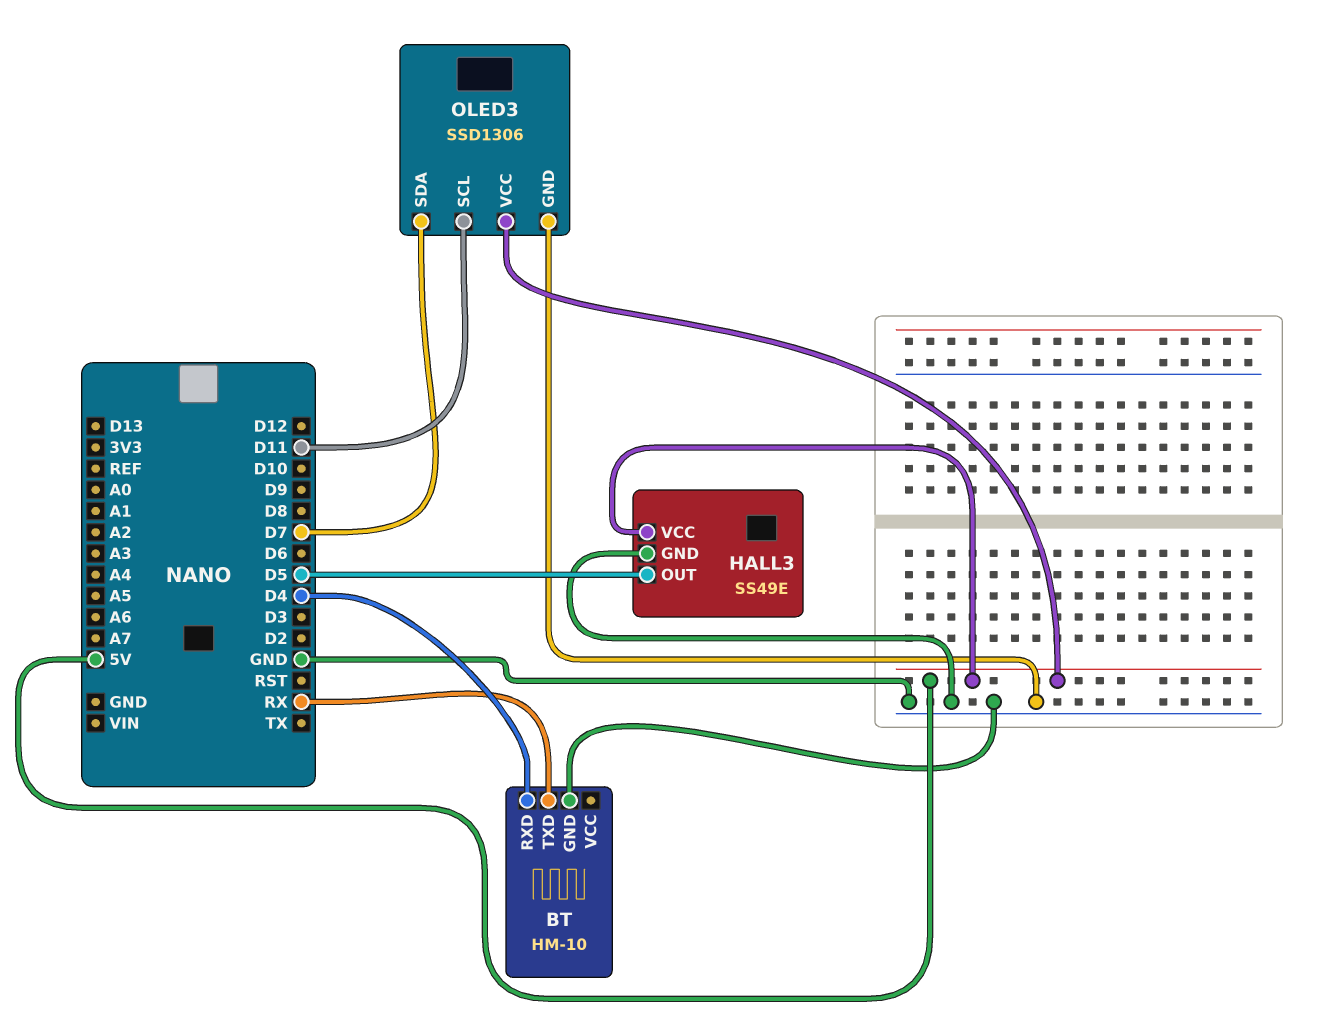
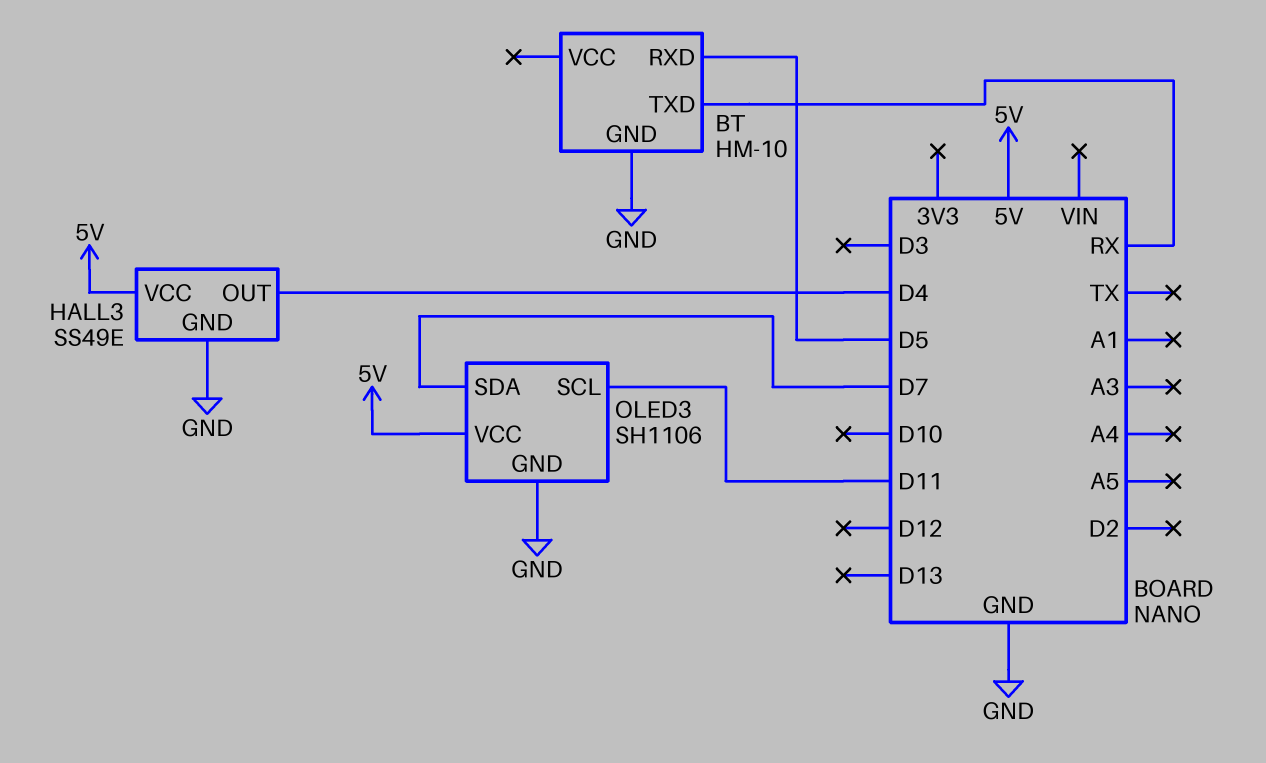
BT pin RXD: D4 -> D5
HALL3 pin OUT: D5 -> D4
OLED3: SSD1306 -> SH1106

